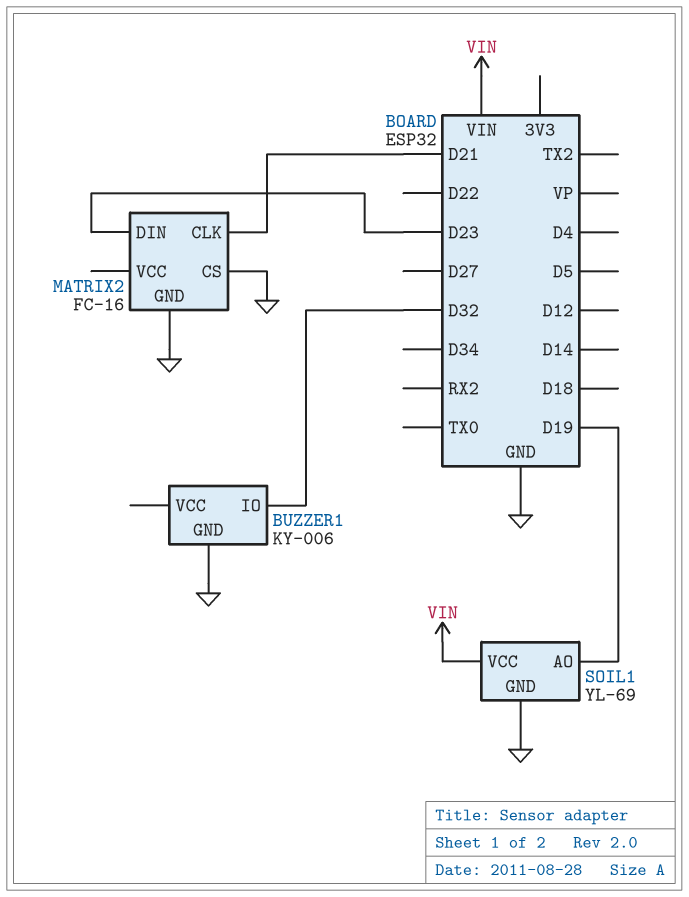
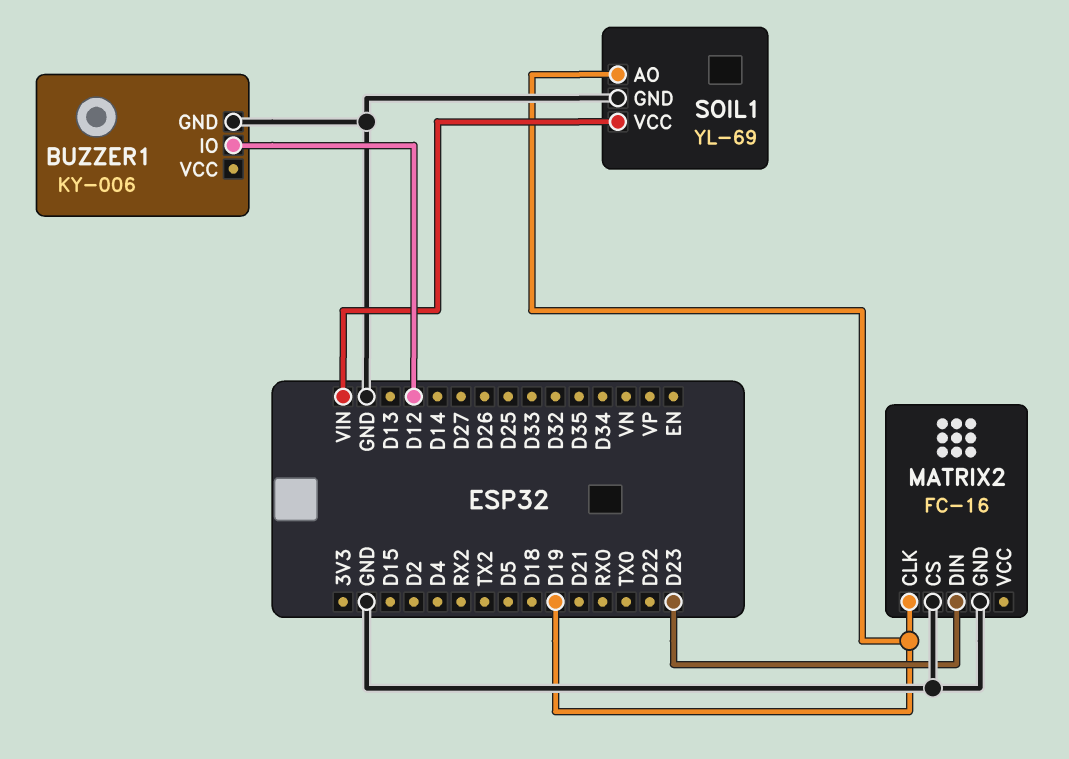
BUZZER1 pin IO: D32 -> D12
MATRIX2 pin CLK: D21 -> D19

